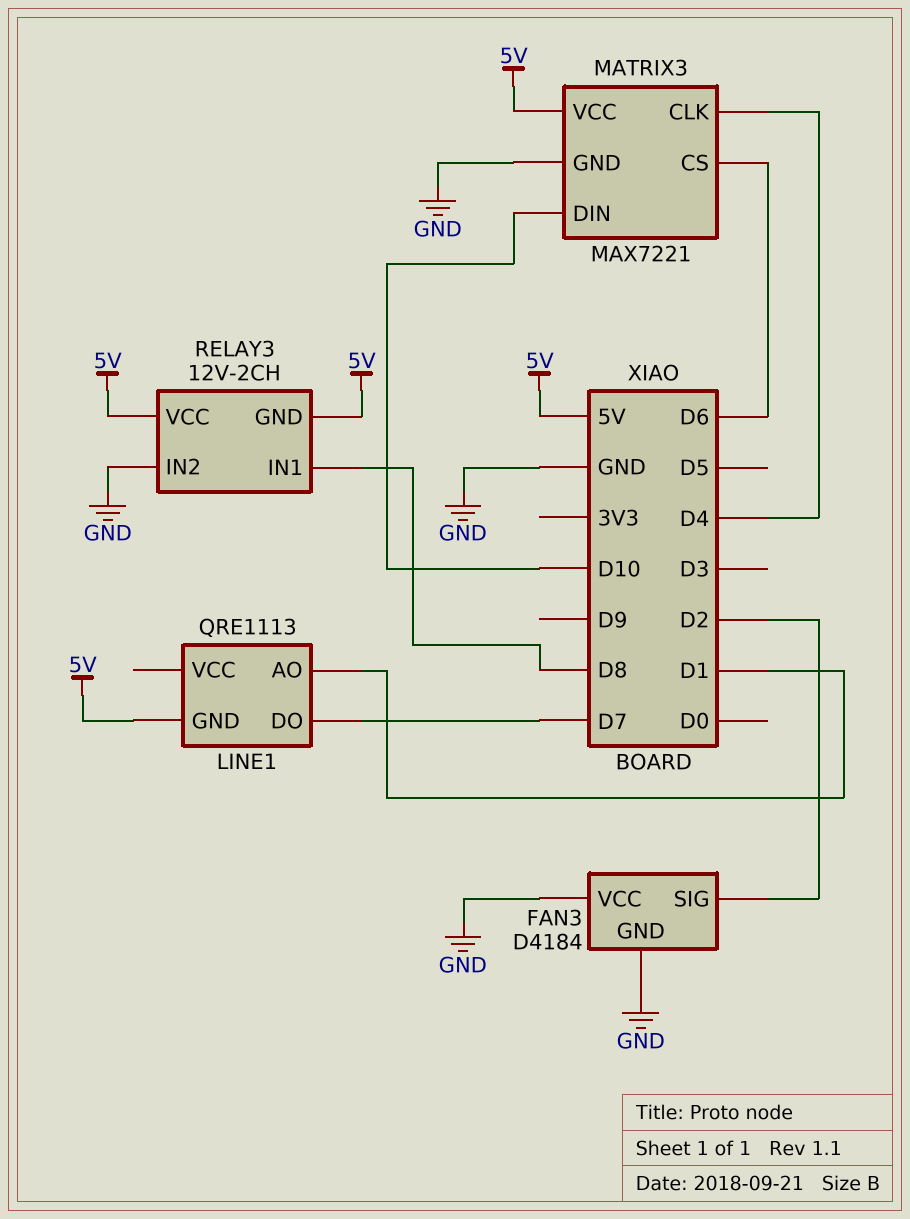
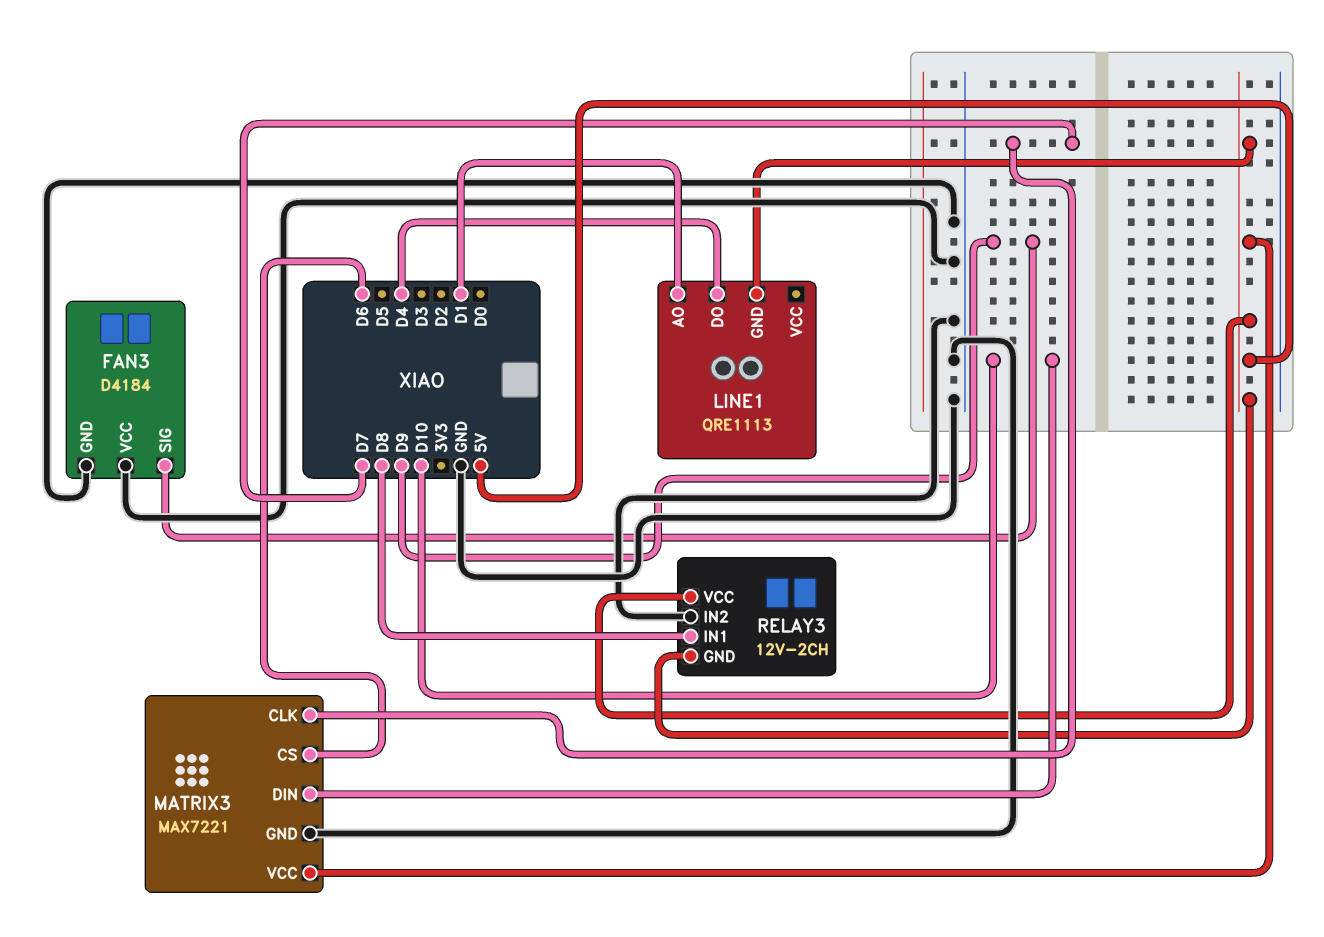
FAN3 pin SIG: D2 -> D9
LINE1 pin DO: D7 -> D4
MATRIX3 pin CLK: D4 -> D7

